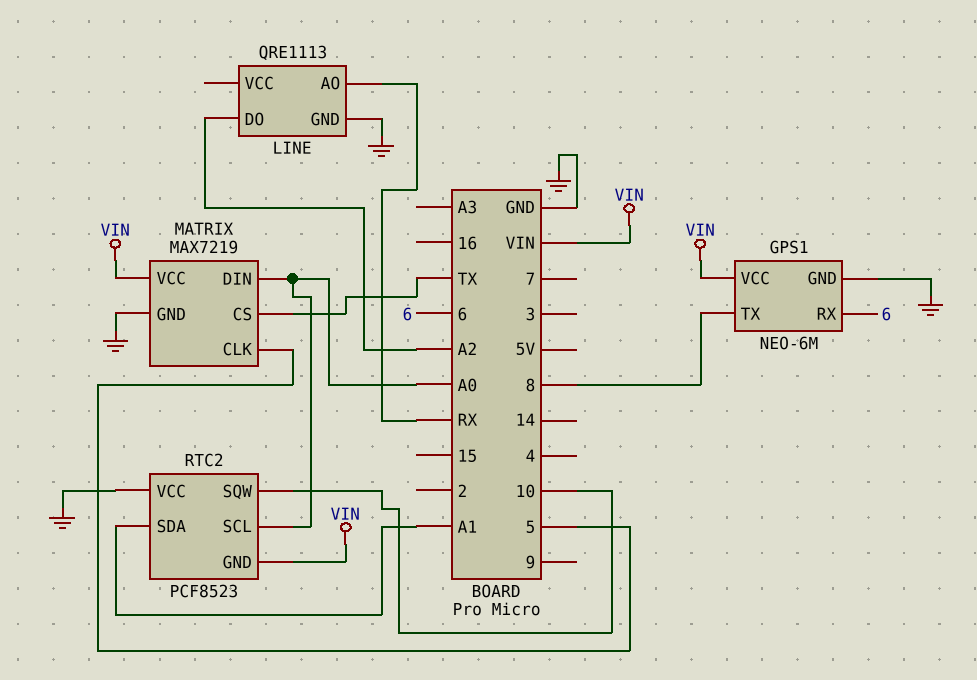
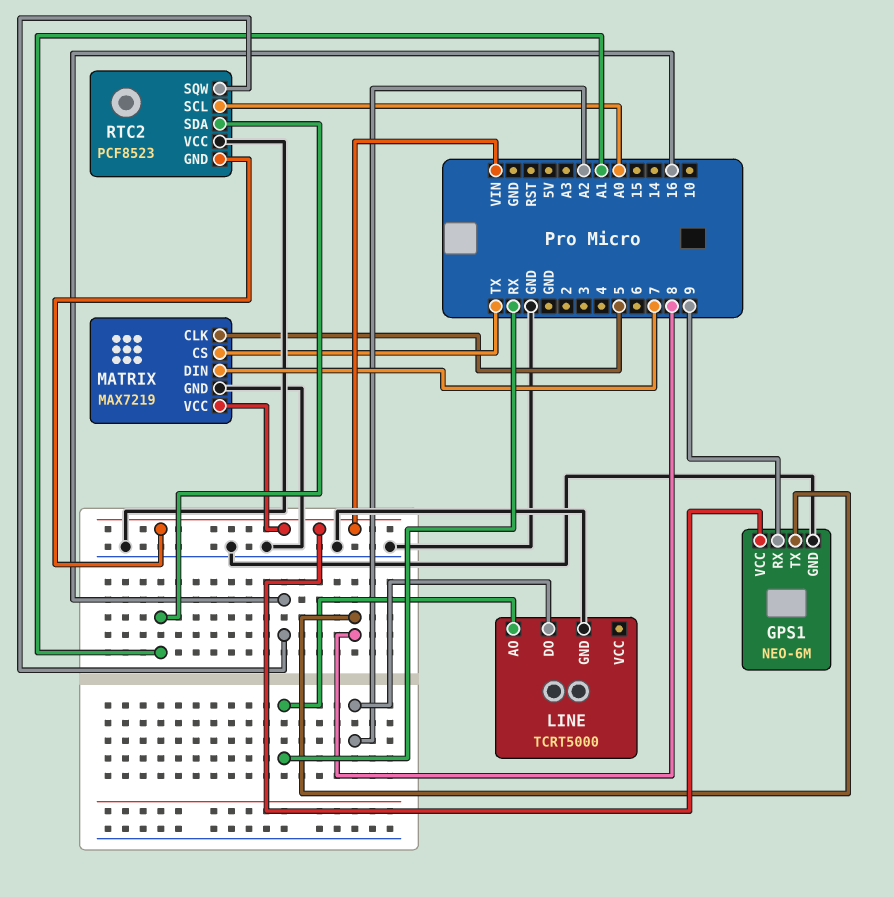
GPS1 pin RX: 6 -> 9
LINE: QRE1113 -> TCRT5000
MATRIX pin DIN: A0 -> 7
RTC2 pin SQW: 10 -> 16

